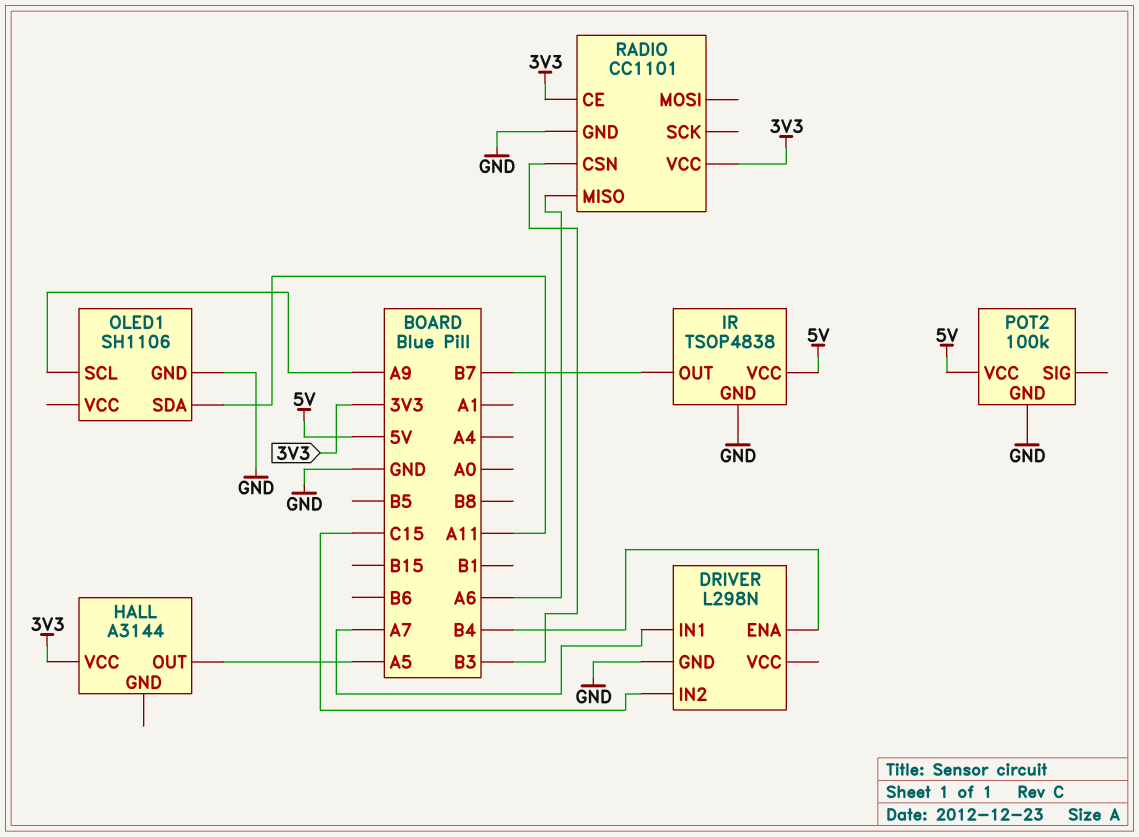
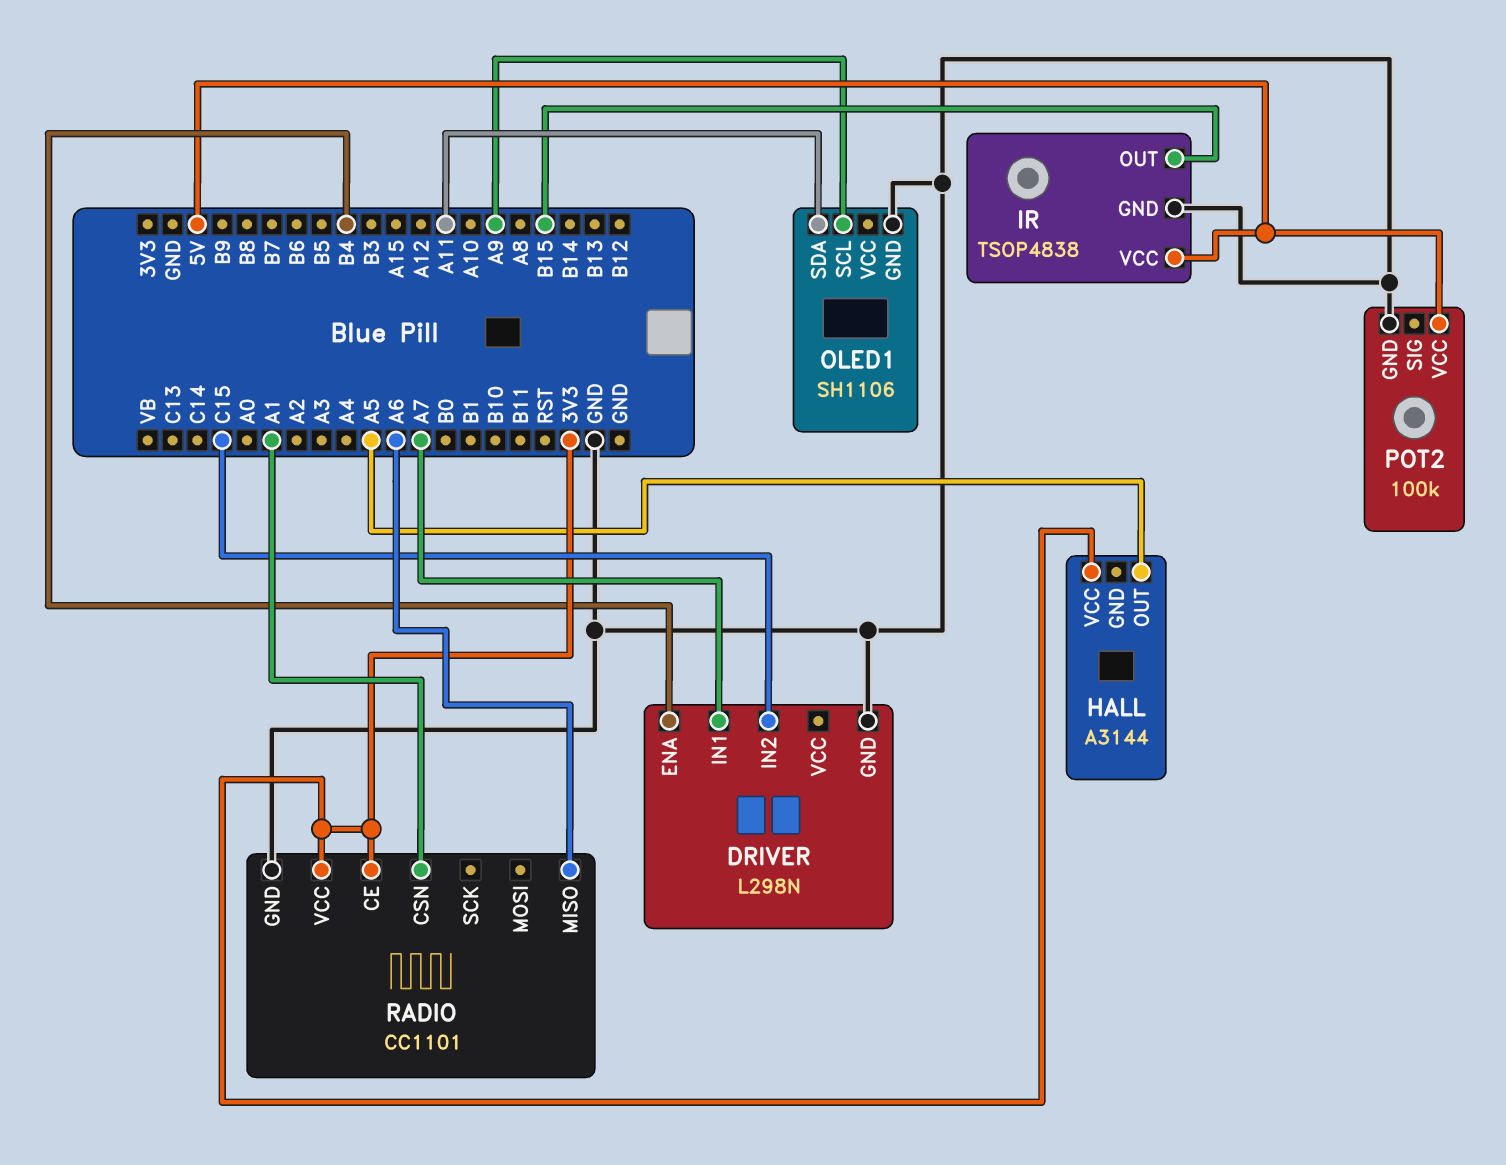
IR pin OUT: B7 -> B15
RADIO pin CSN: B3 -> A1

